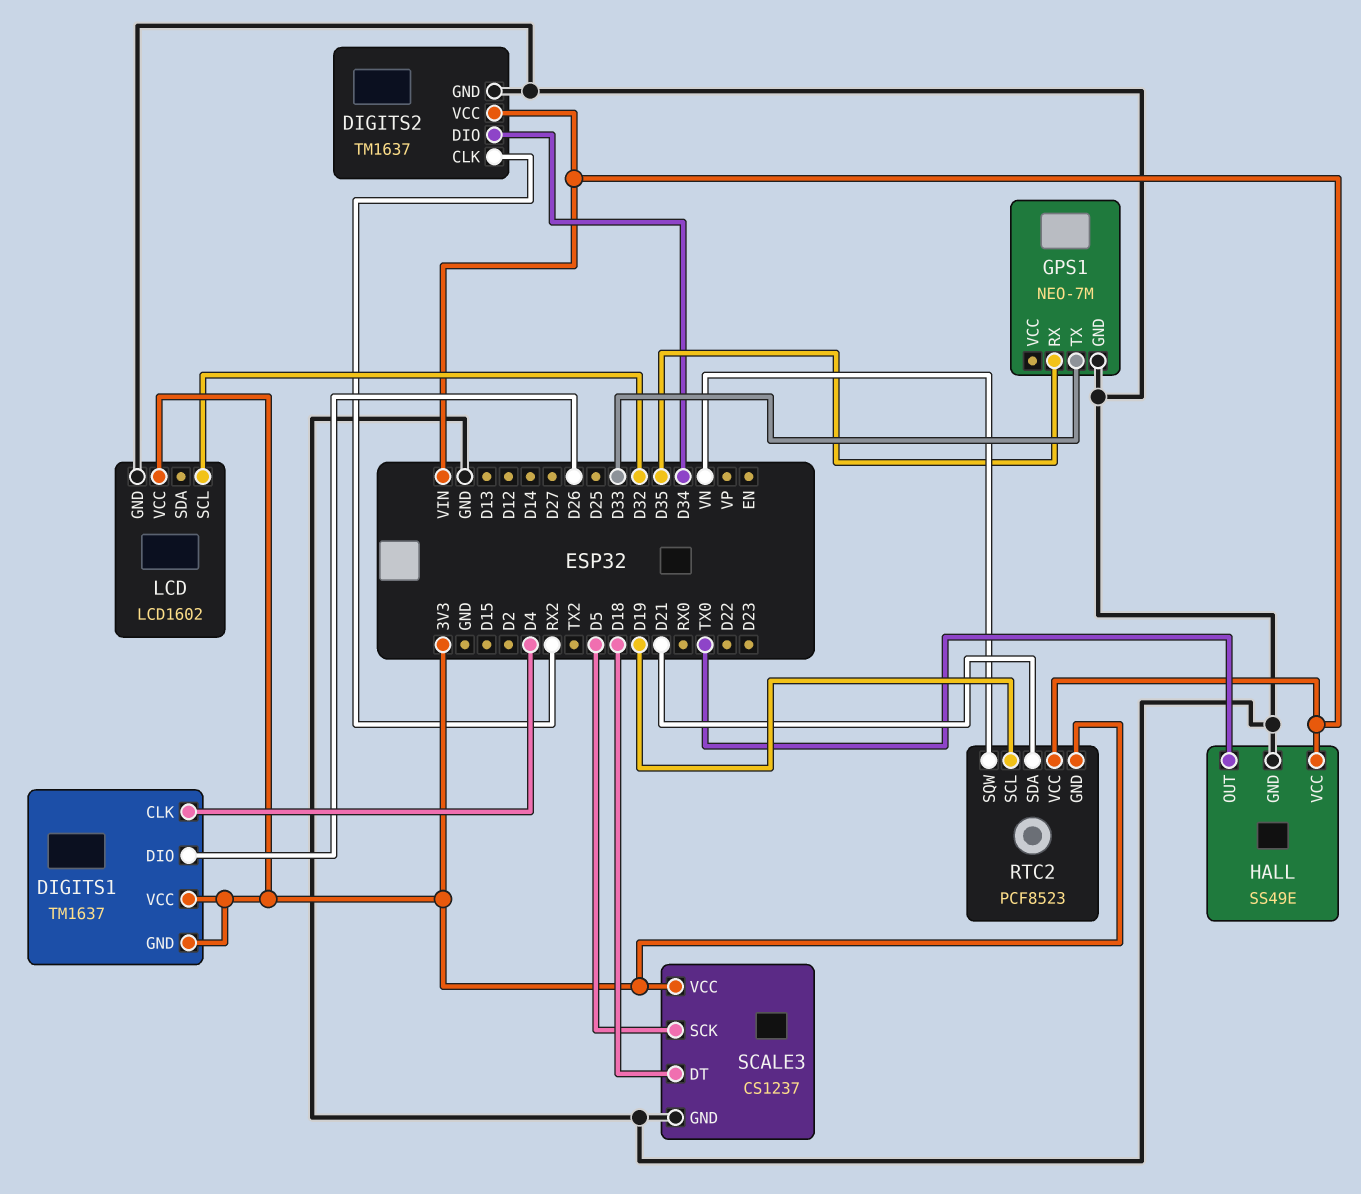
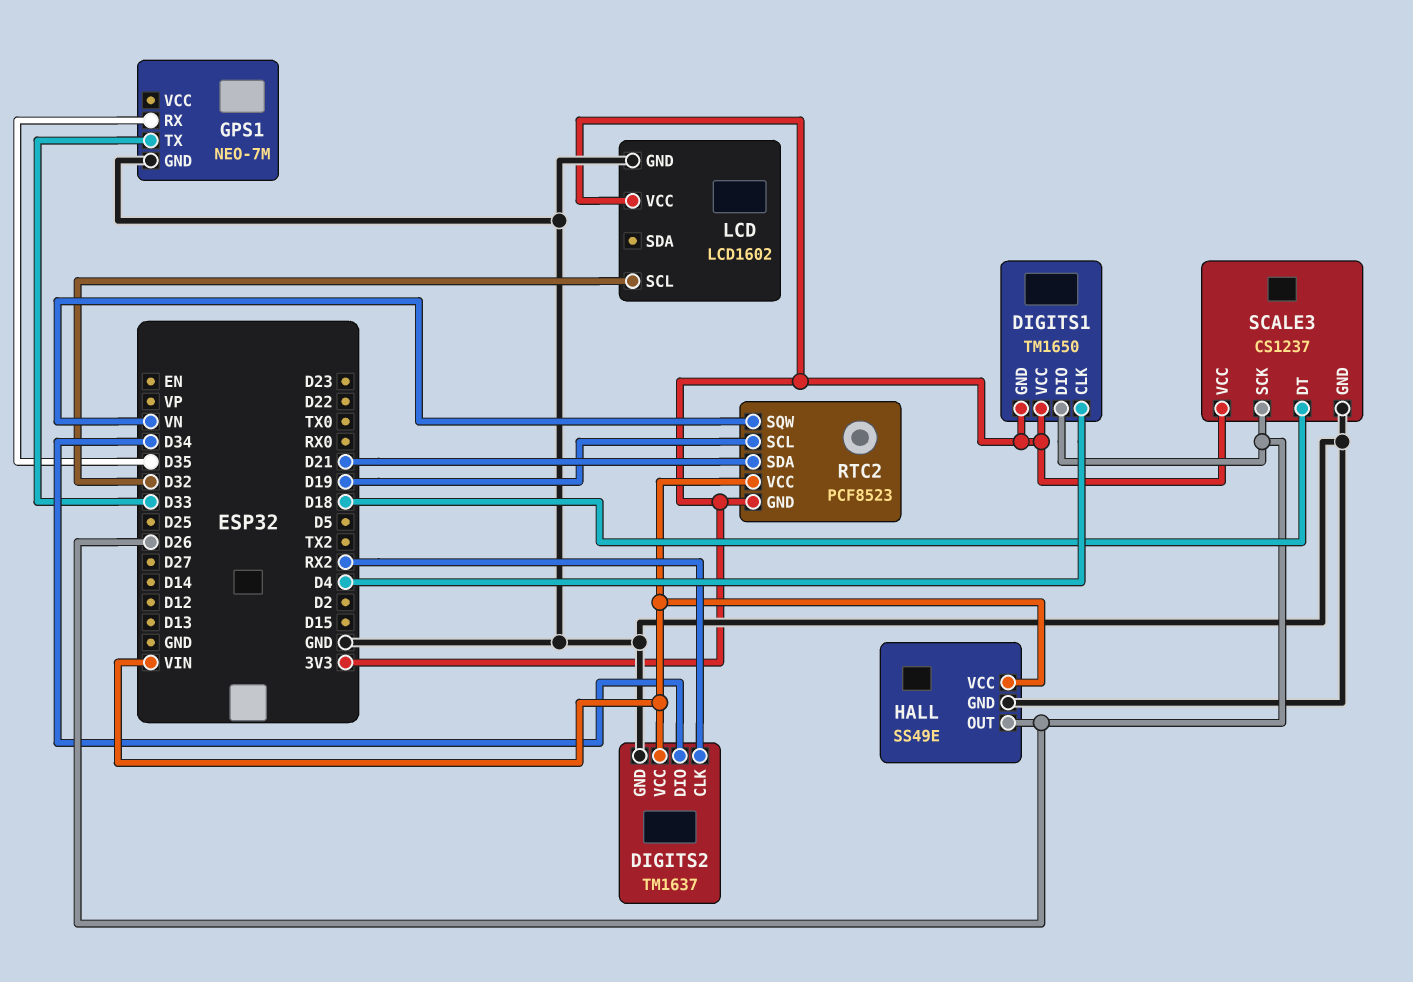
DIGITS1: TM1637 -> TM1650
HALL pin OUT: TX0 -> D26
SCALE3 pin SCK: D5 -> D26

